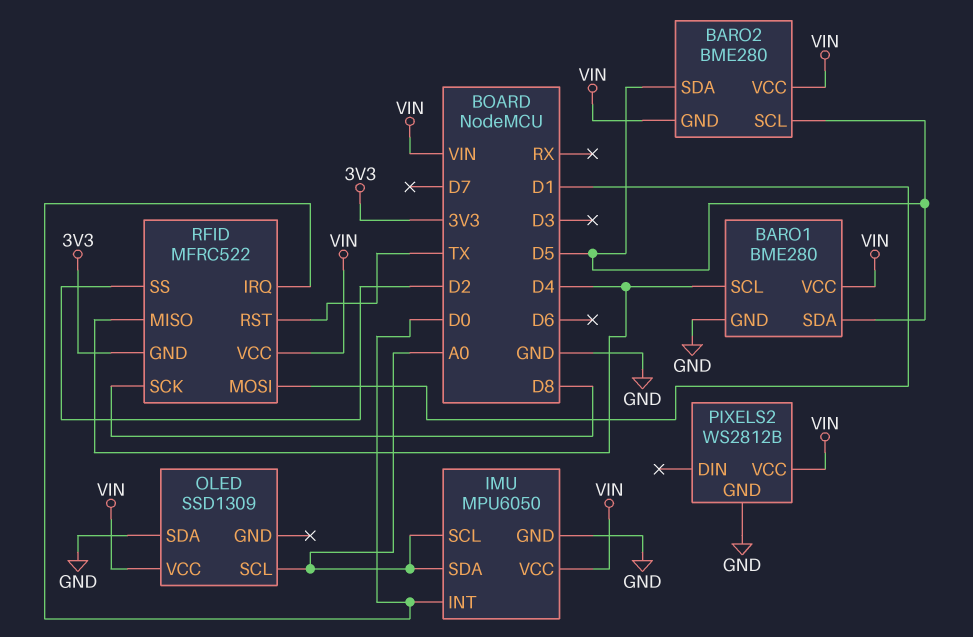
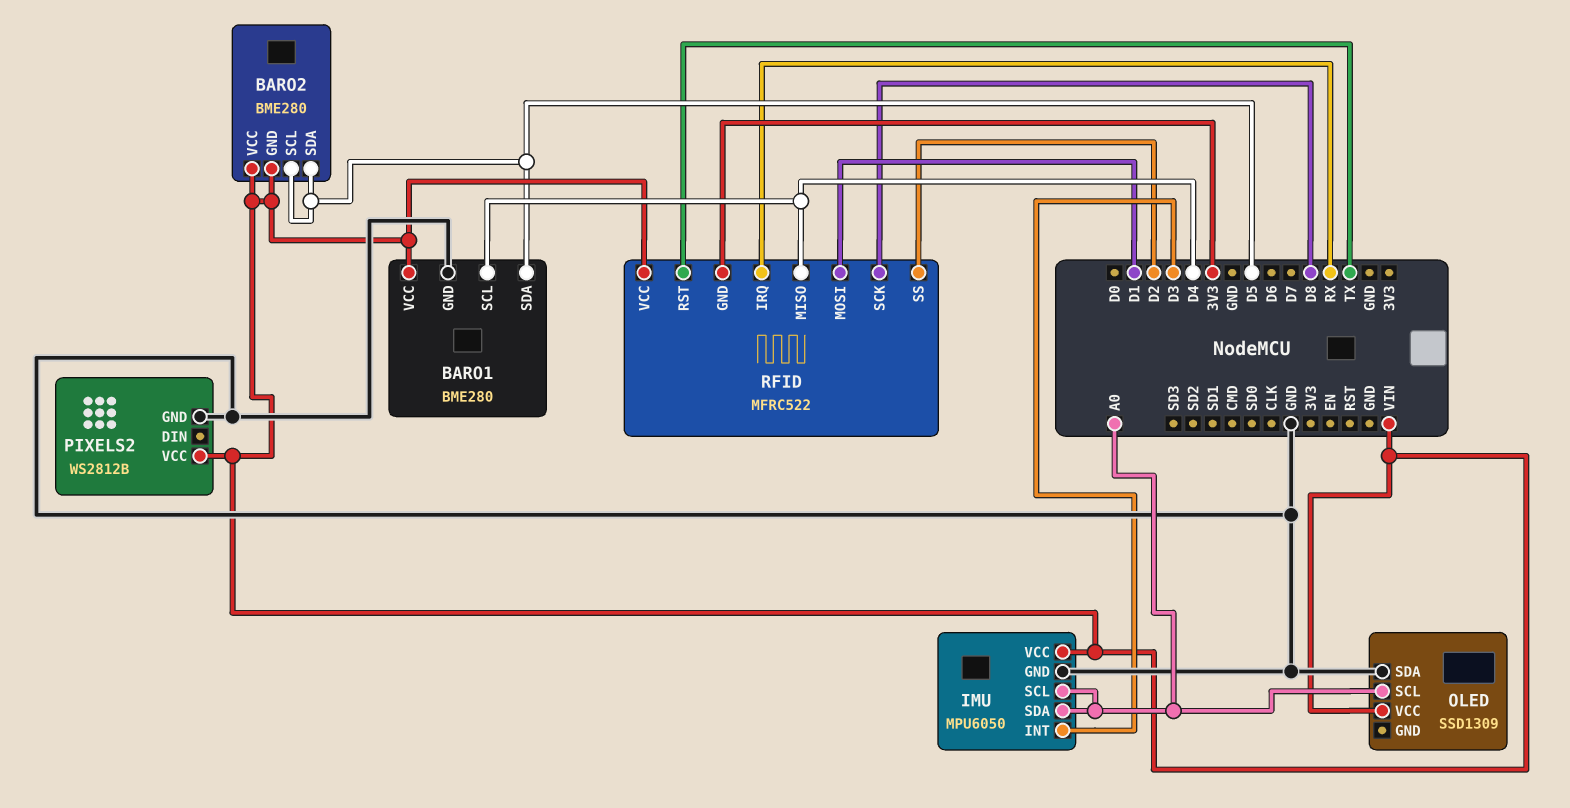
IMU pin INT: D0 -> D3
RFID pin IRQ: D0 -> RX

